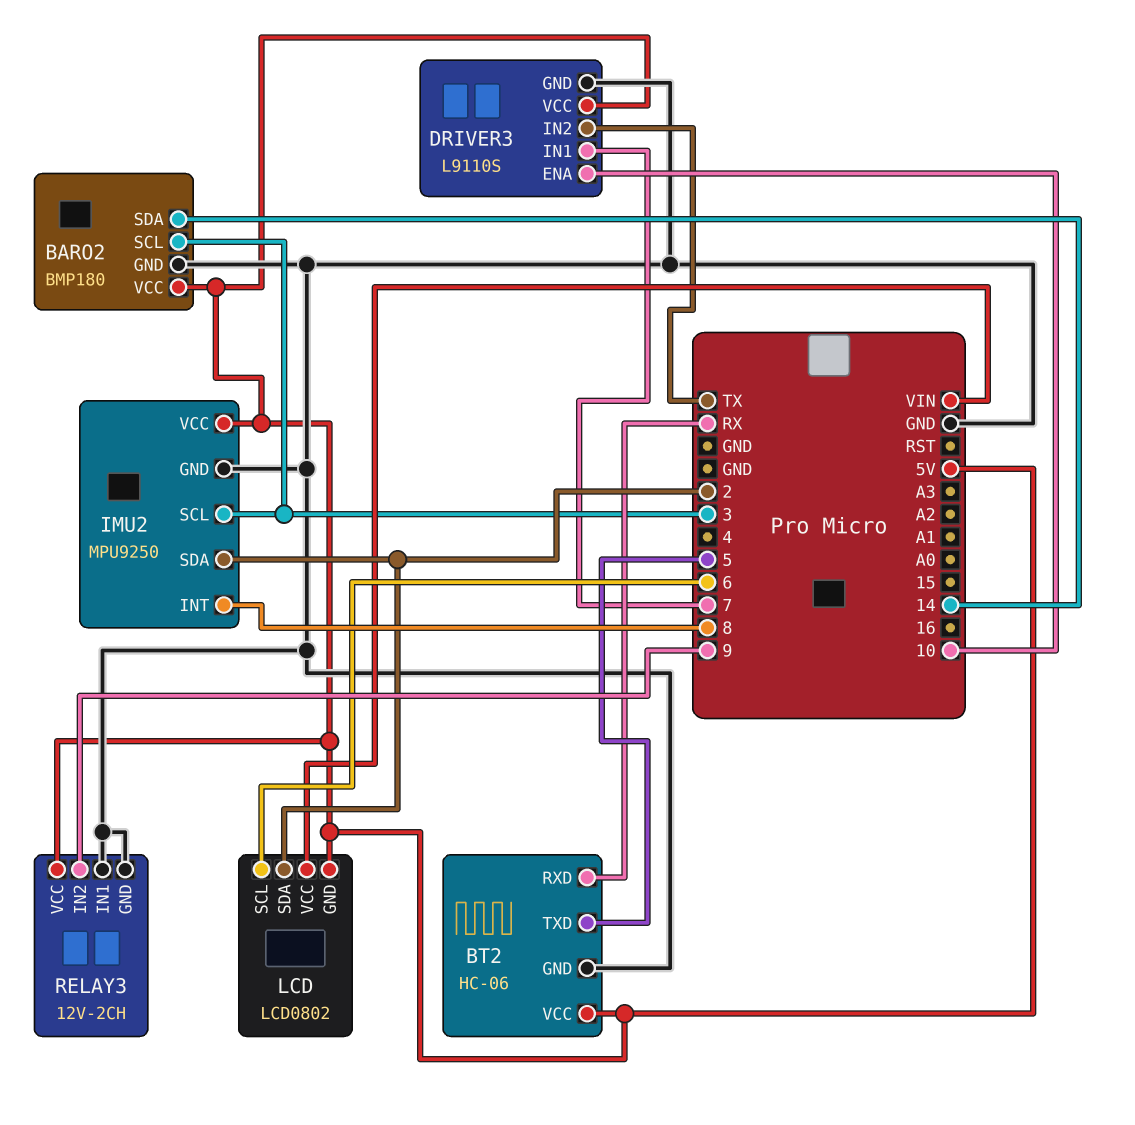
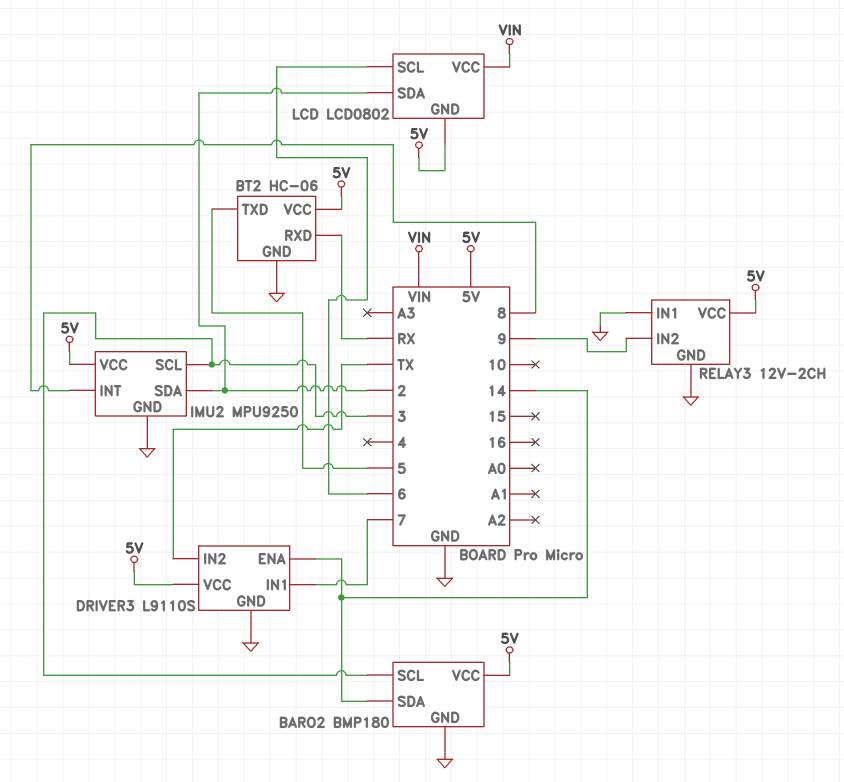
DRIVER3 pin ENA: 10 -> 14

